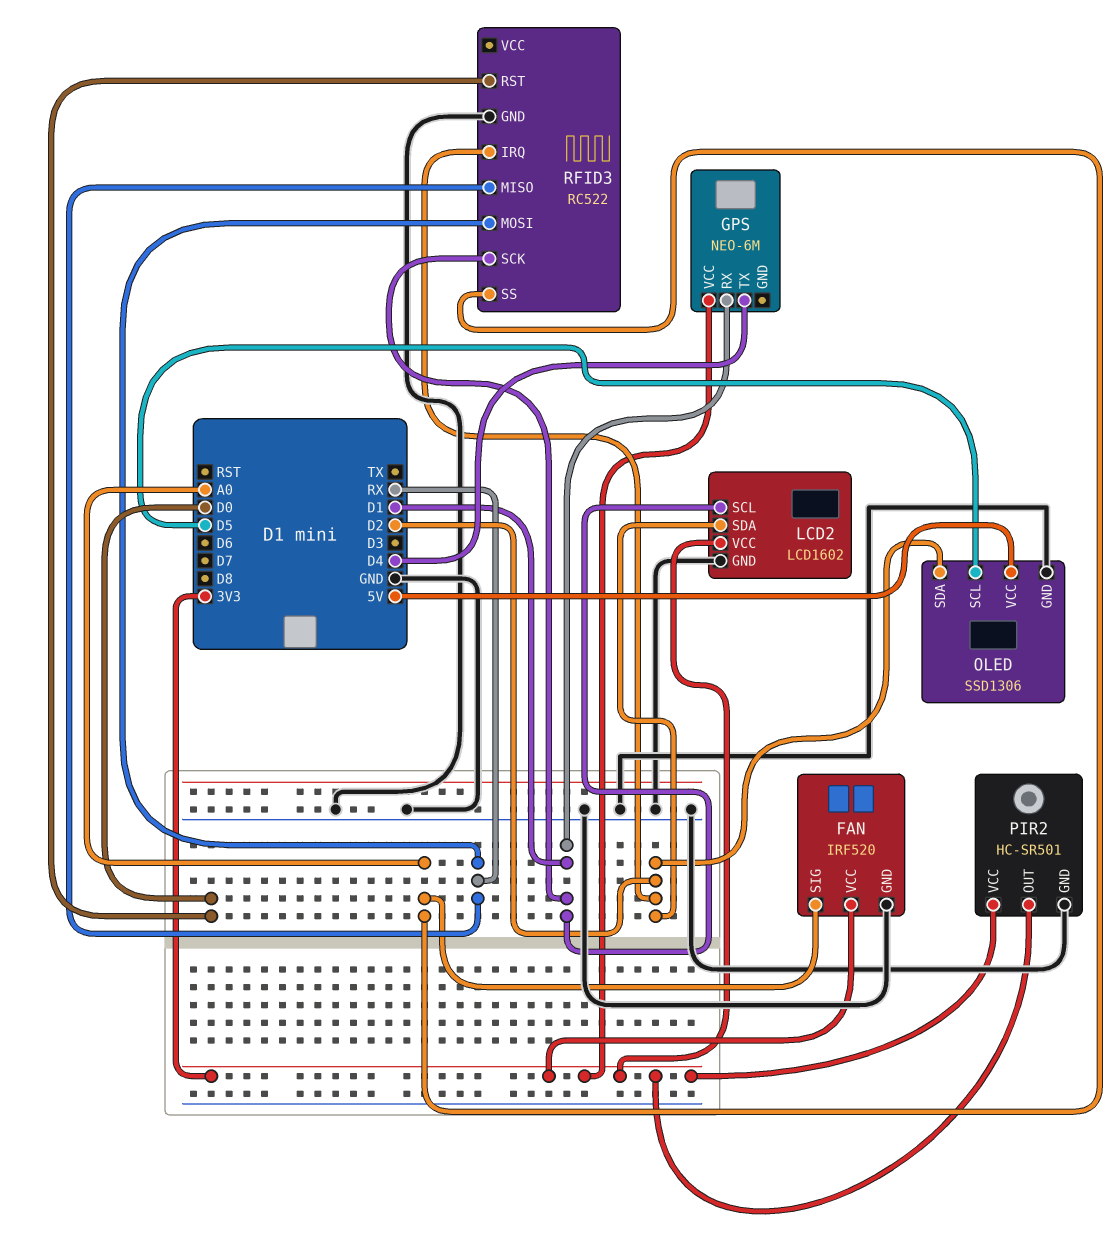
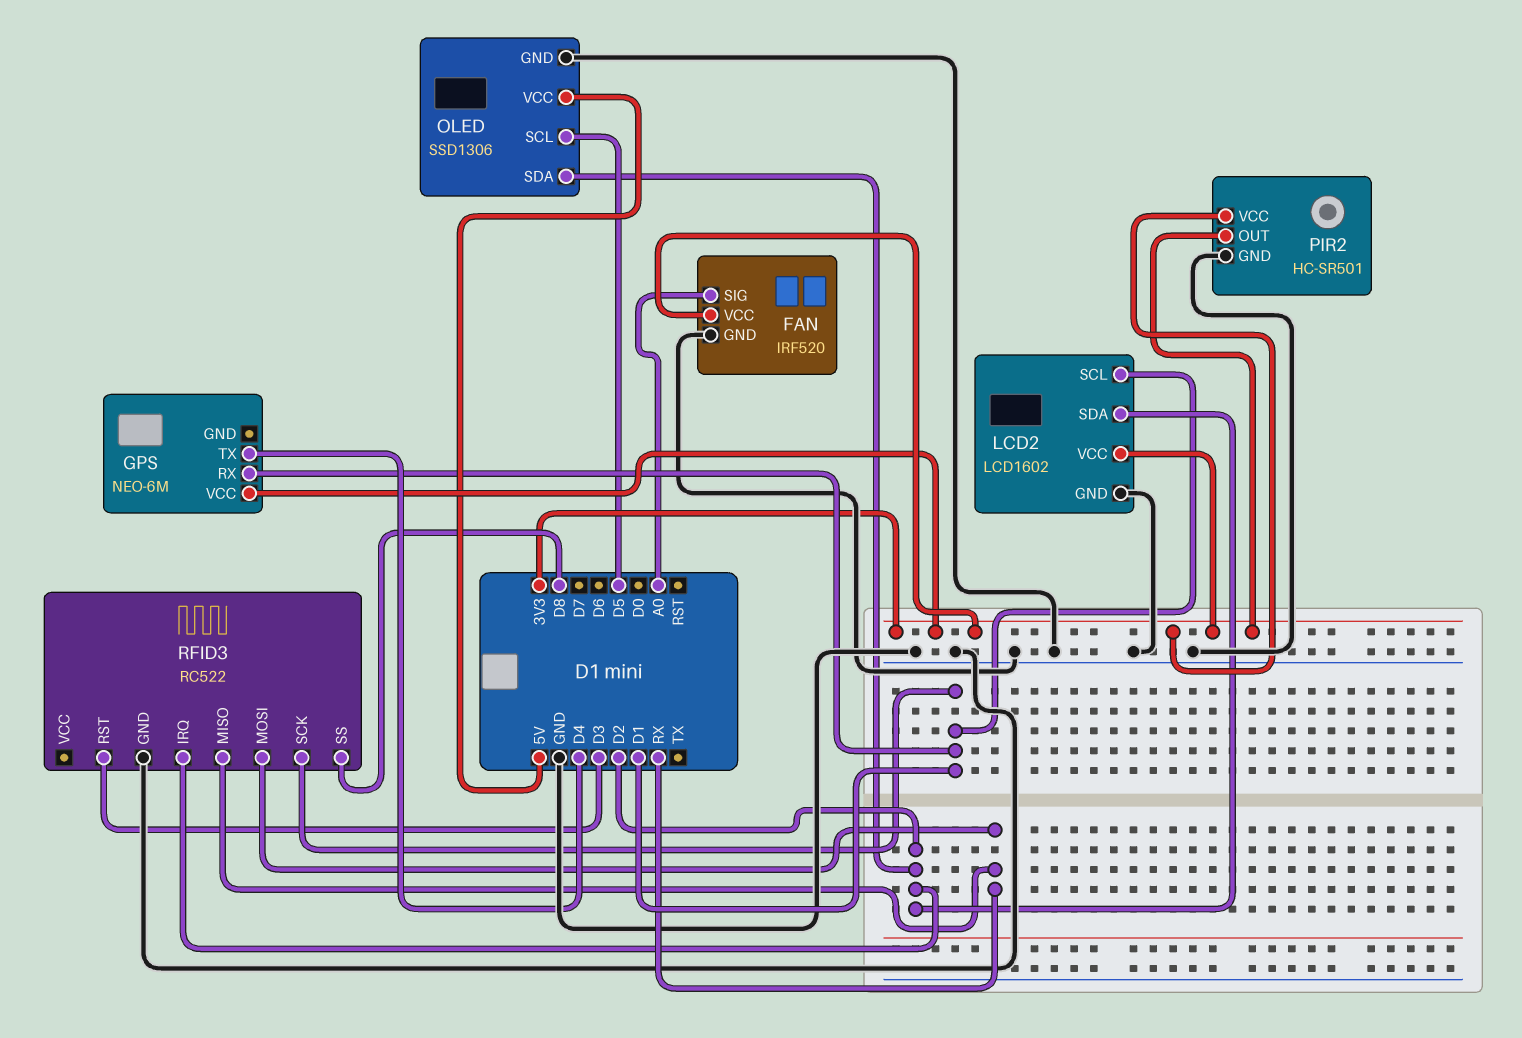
RFID3 pin RST: D0 -> D3
RFID3 pin SS: A0 -> D8

